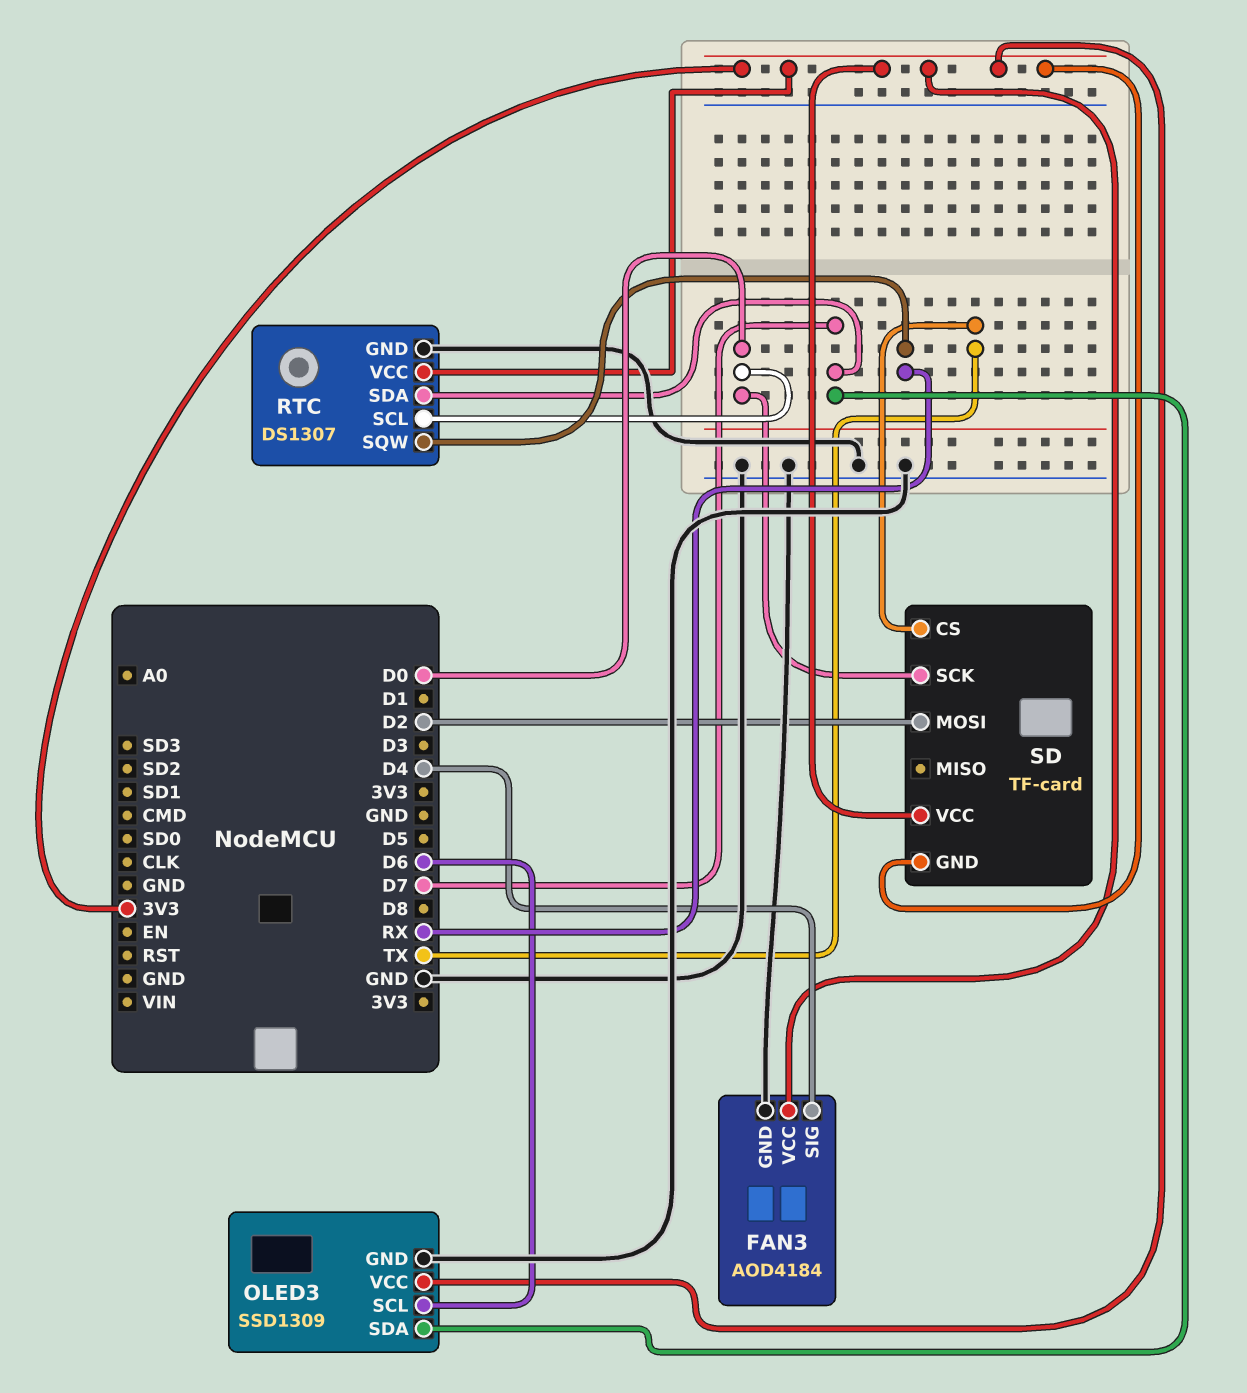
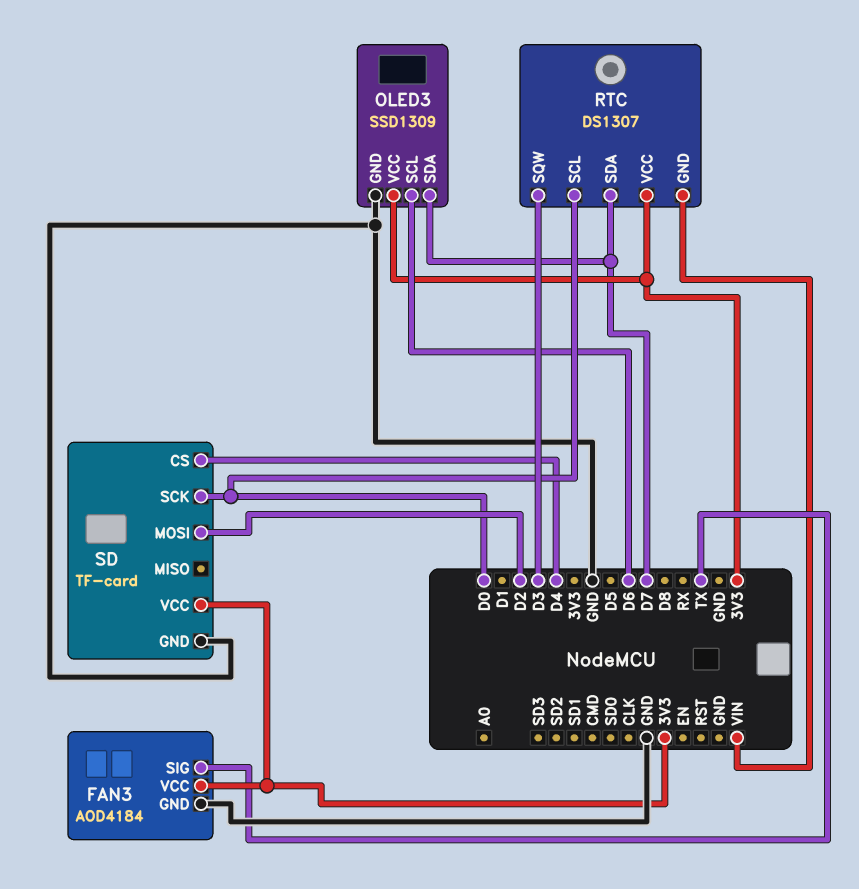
FAN3 pin SIG: D4 -> TX
RTC pin GND: GND -> VIN
RTC pin SQW: RX -> D3
SD pin CS: TX -> D4
SD pin GND: 3V3 -> GND

